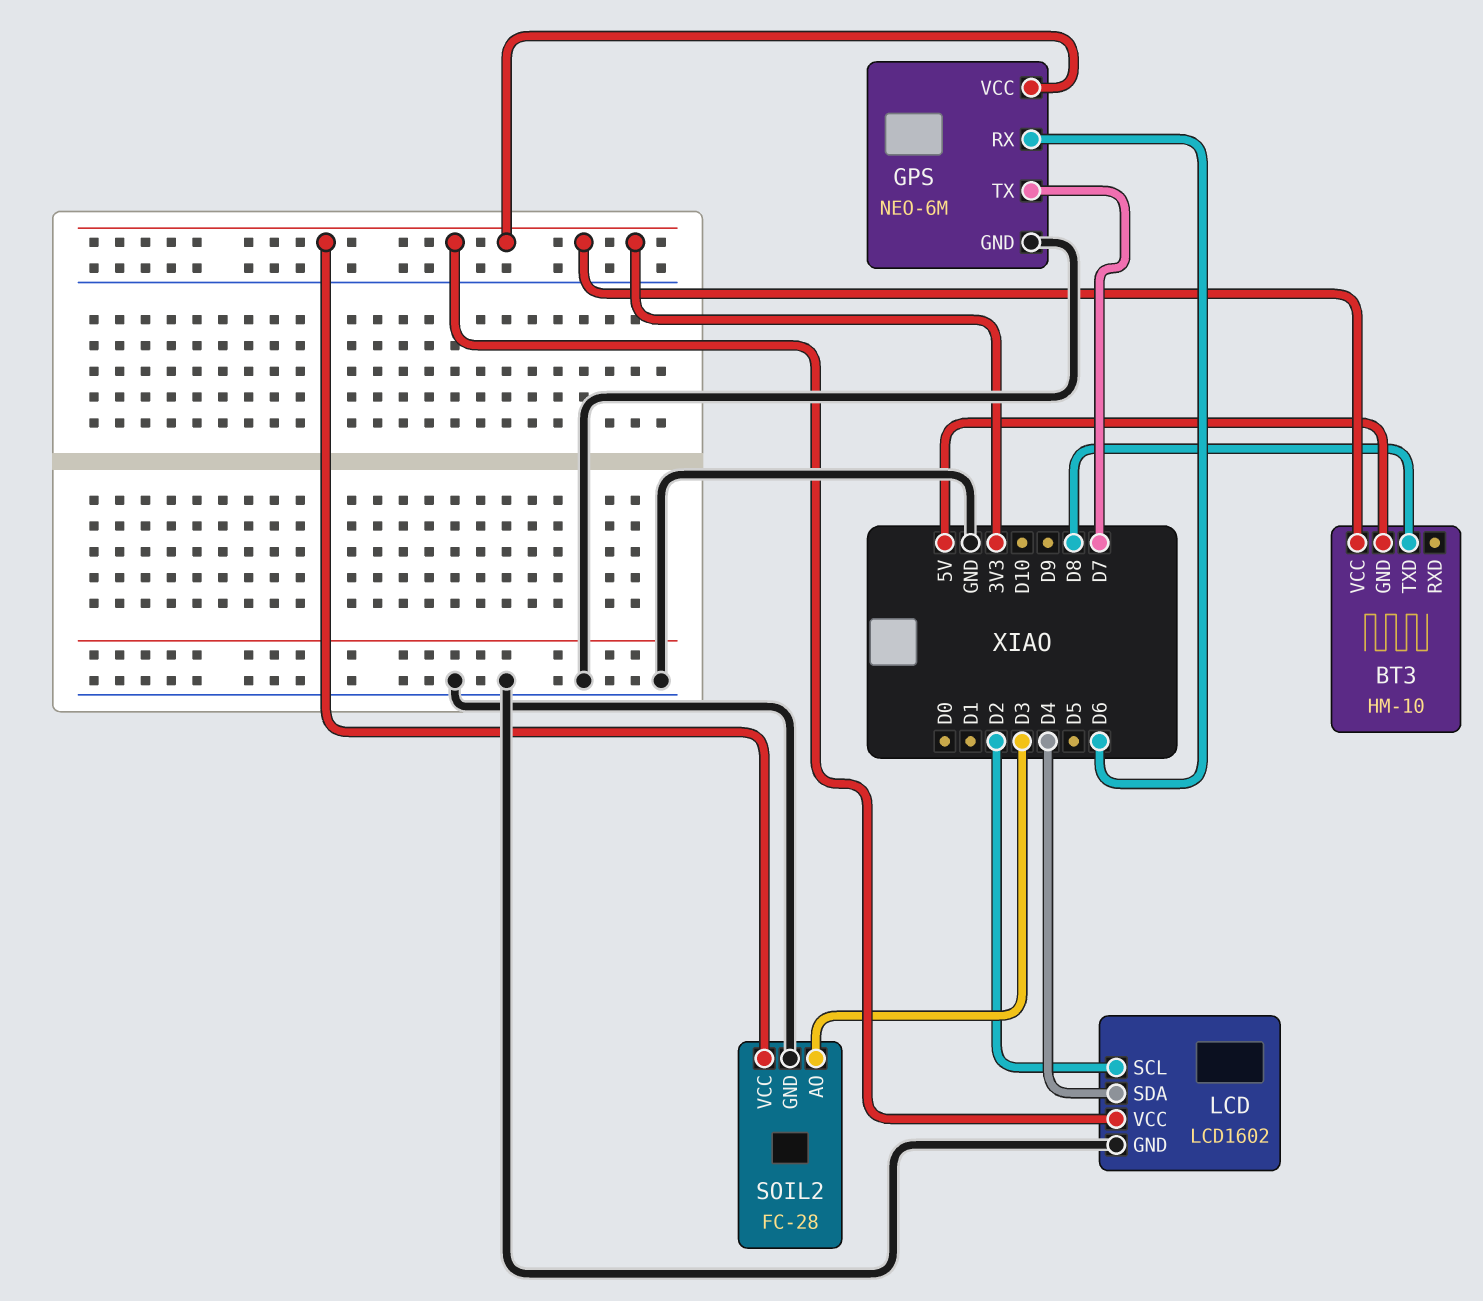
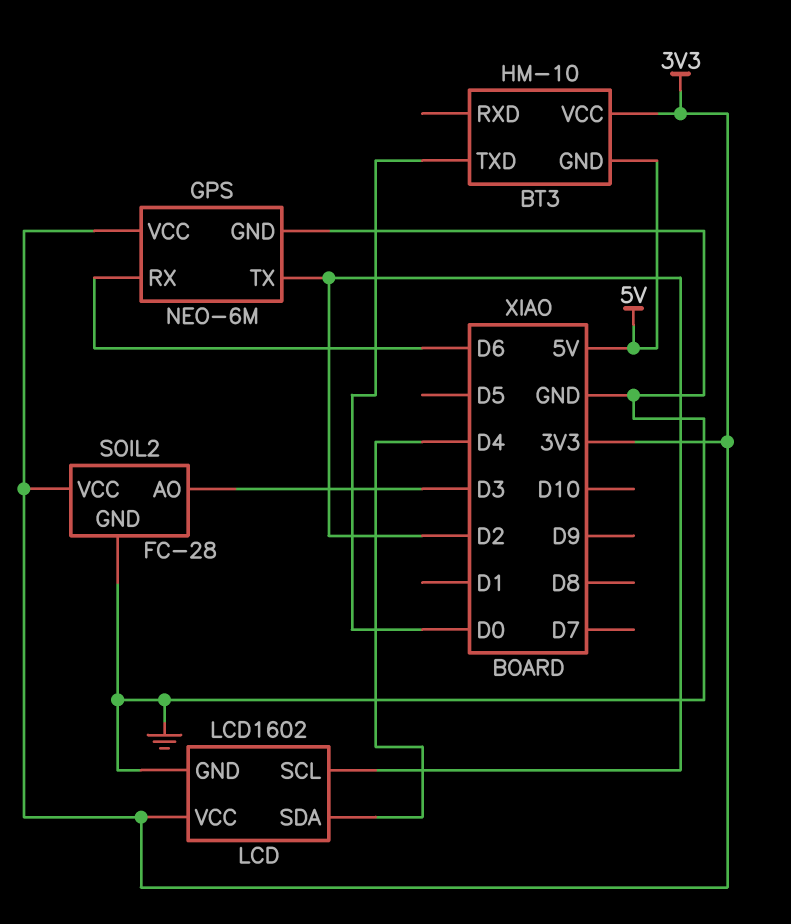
BT3 pin TXD: D8 -> D0
GPS pin TX: D7 -> D2

